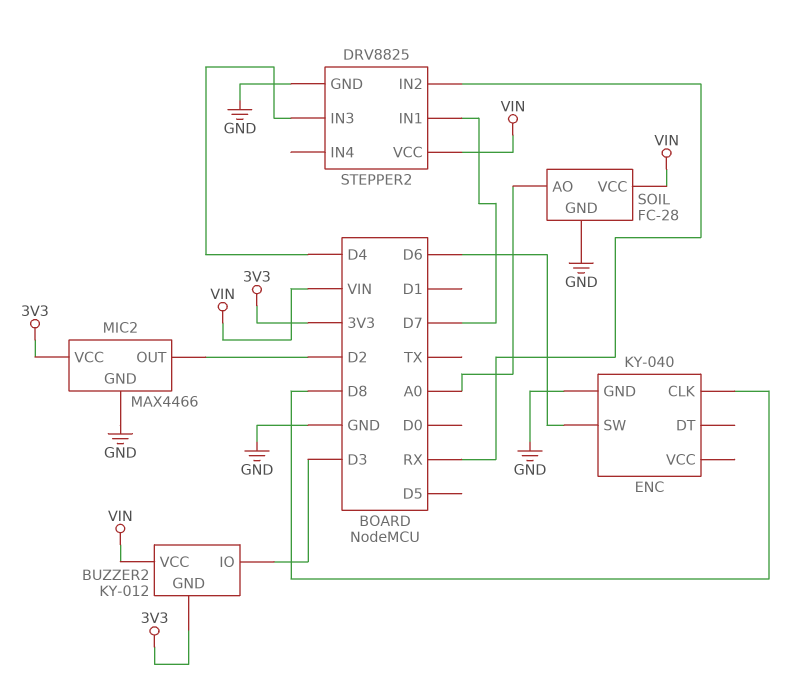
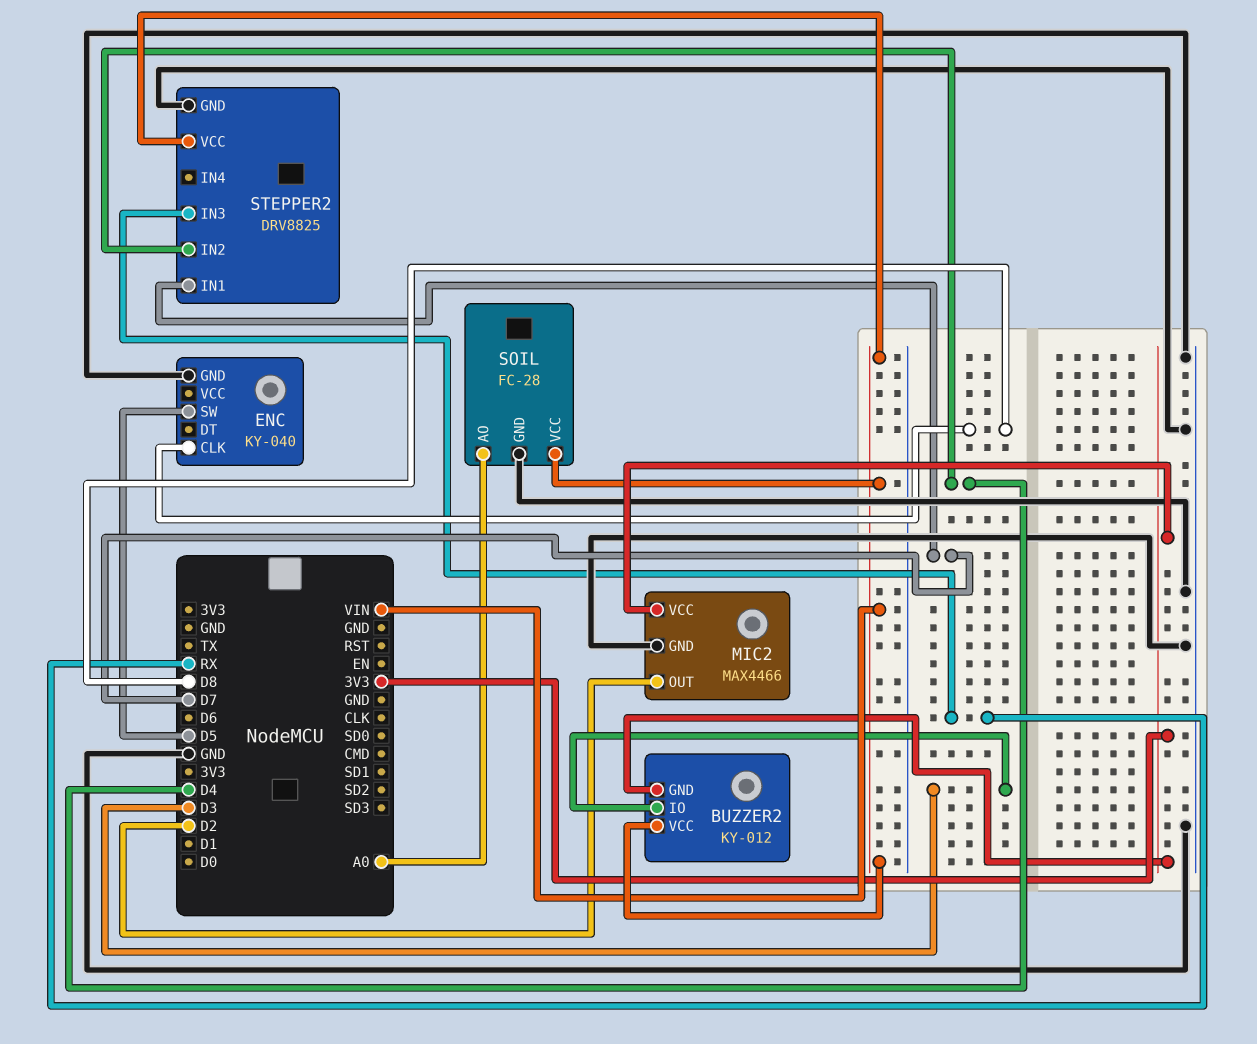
ENC pin SW: D6 -> D5
STEPPER2 pin IN2: RX -> D4
STEPPER2 pin IN3: D4 -> RX

